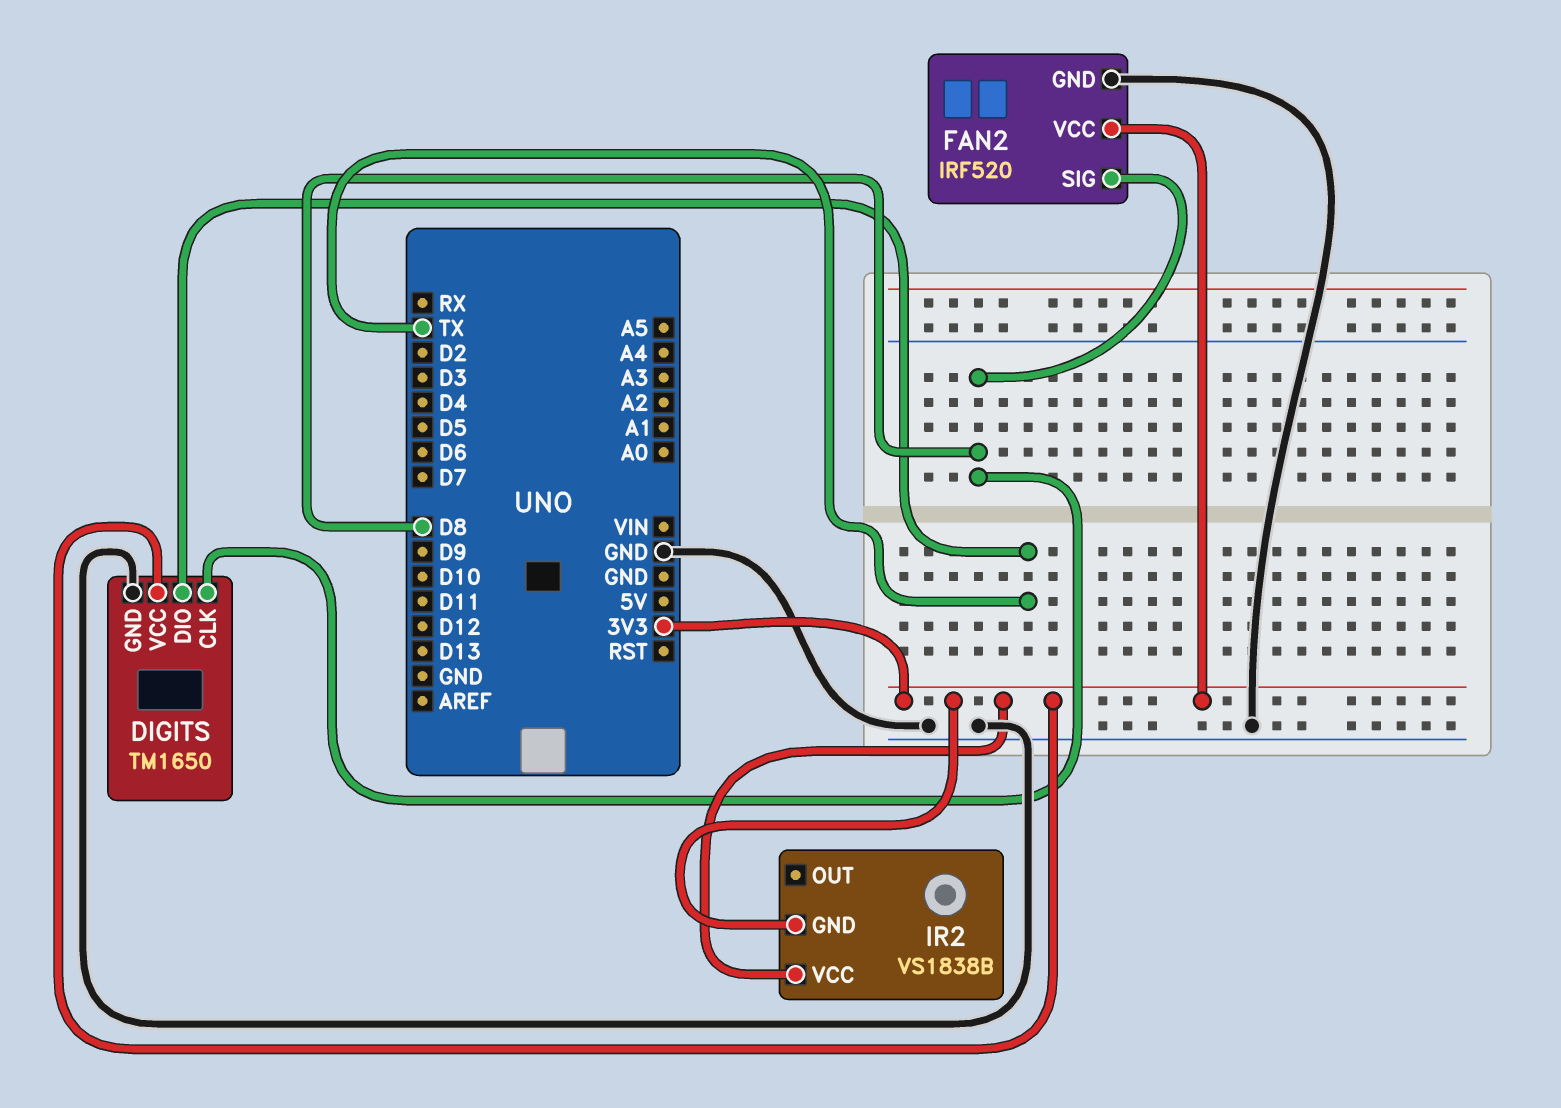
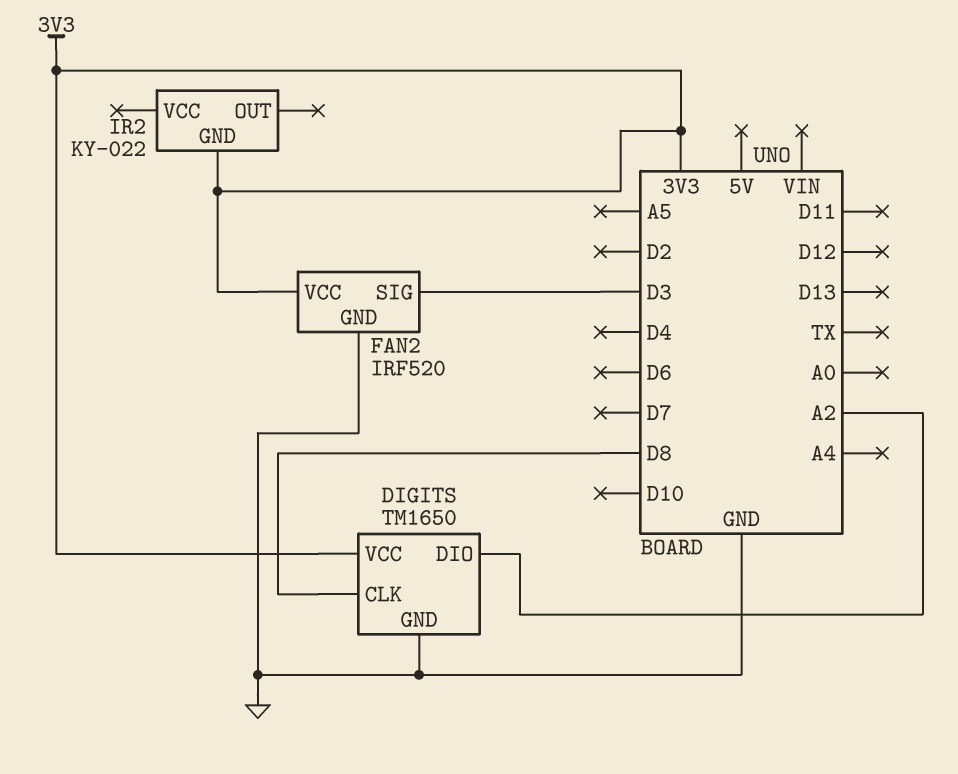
DIGITS pin DIO: TX -> A2
FAN2 pin SIG: D8 -> D3
IR2: VS1838B -> KY-022
IR2 pin VCC: 3V3 -> none

